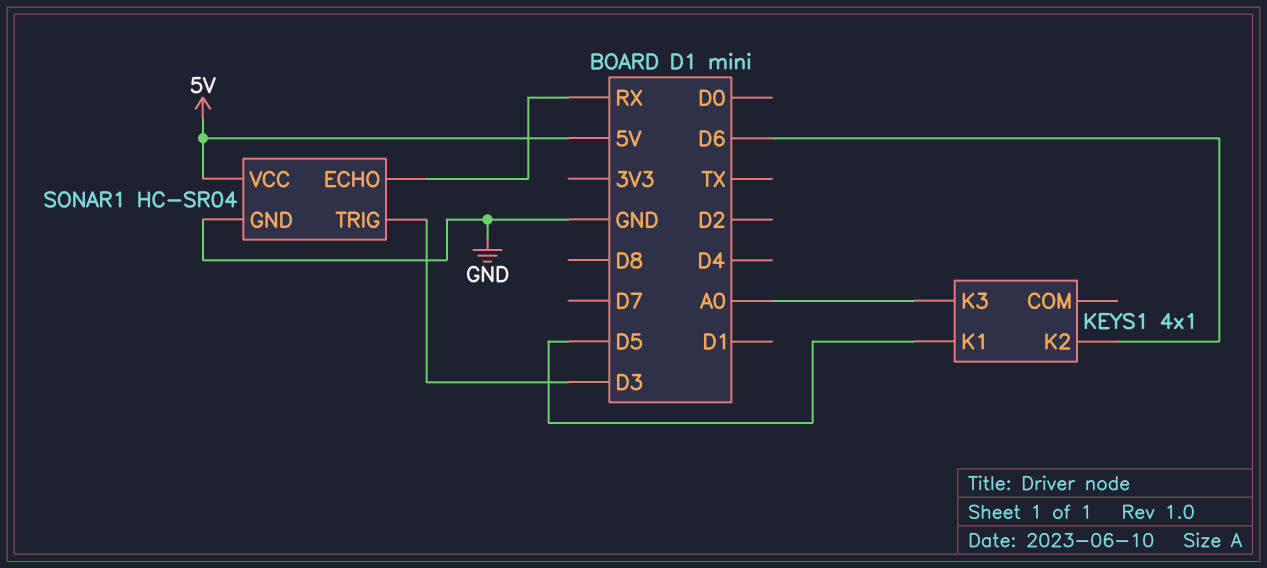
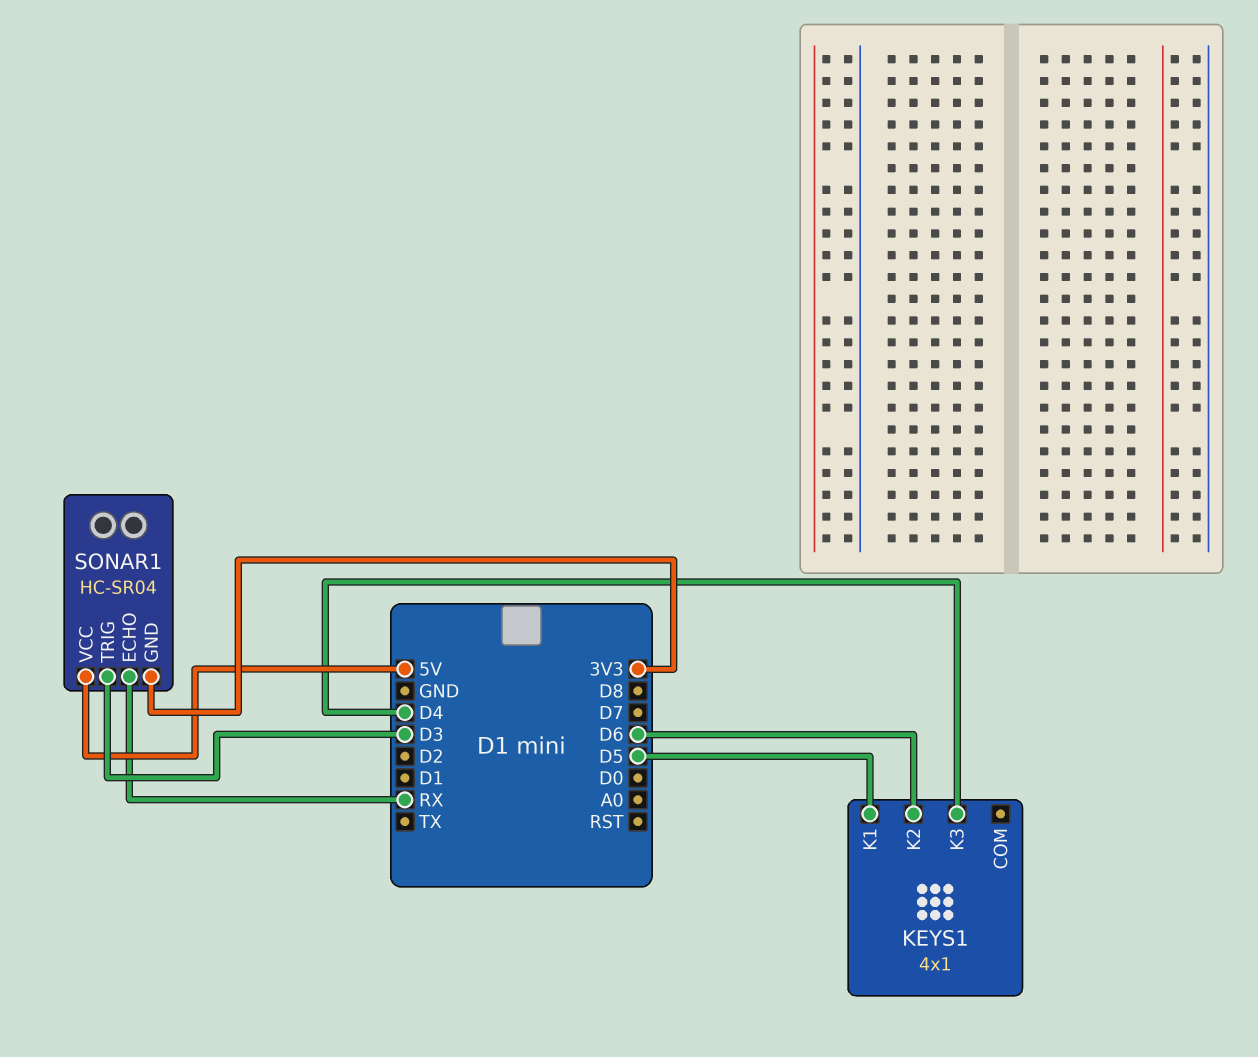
KEYS1 pin K3: A0 -> D4
SONAR1 pin GND: GND -> 3V3

